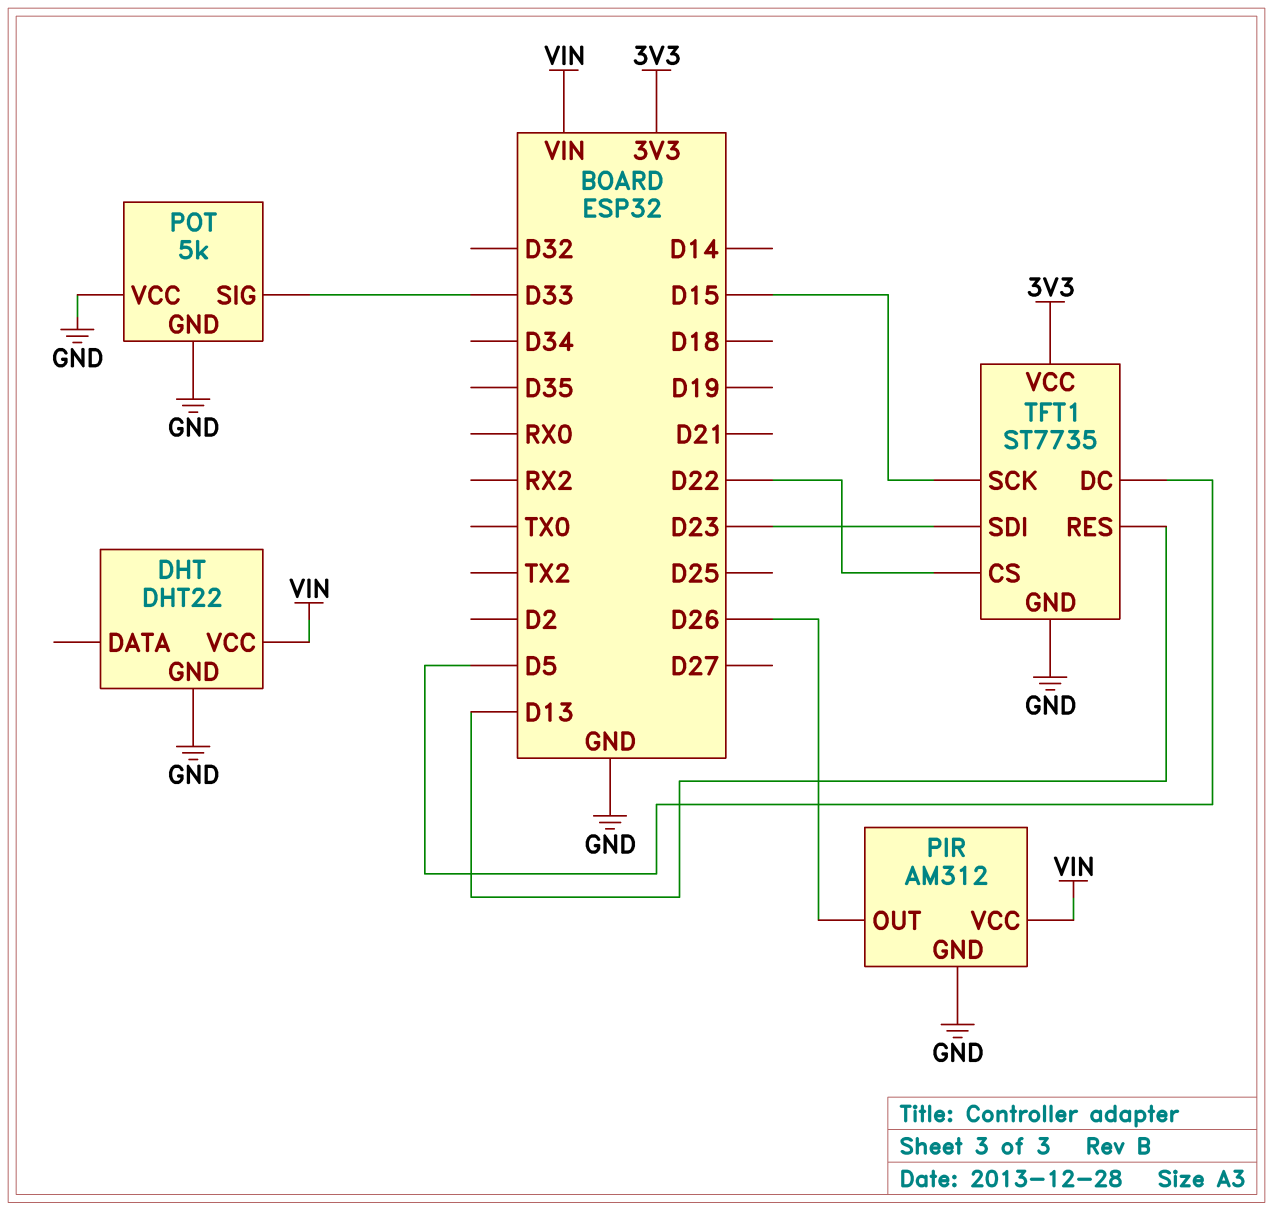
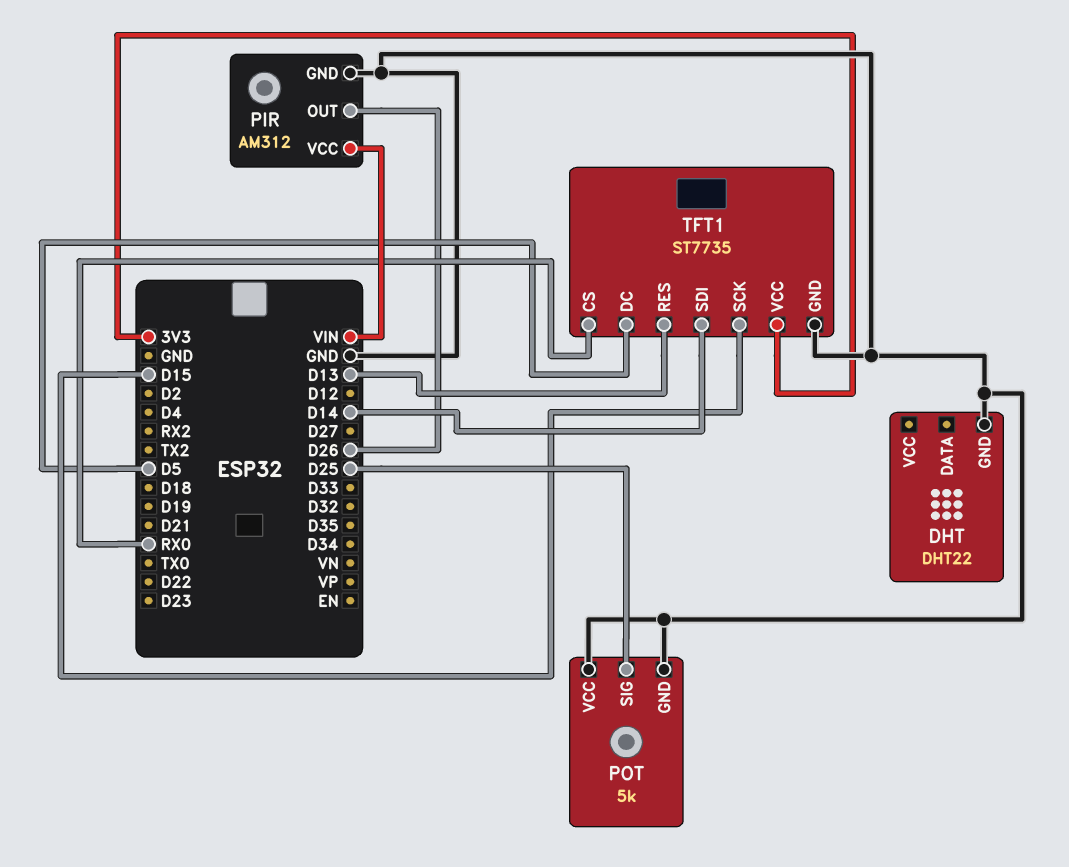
DHT pin VCC: VIN -> none
POT pin SIG: D33 -> D25
TFT1 pin CS: D22 -> RX0
TFT1 pin SDI: D23 -> D14

